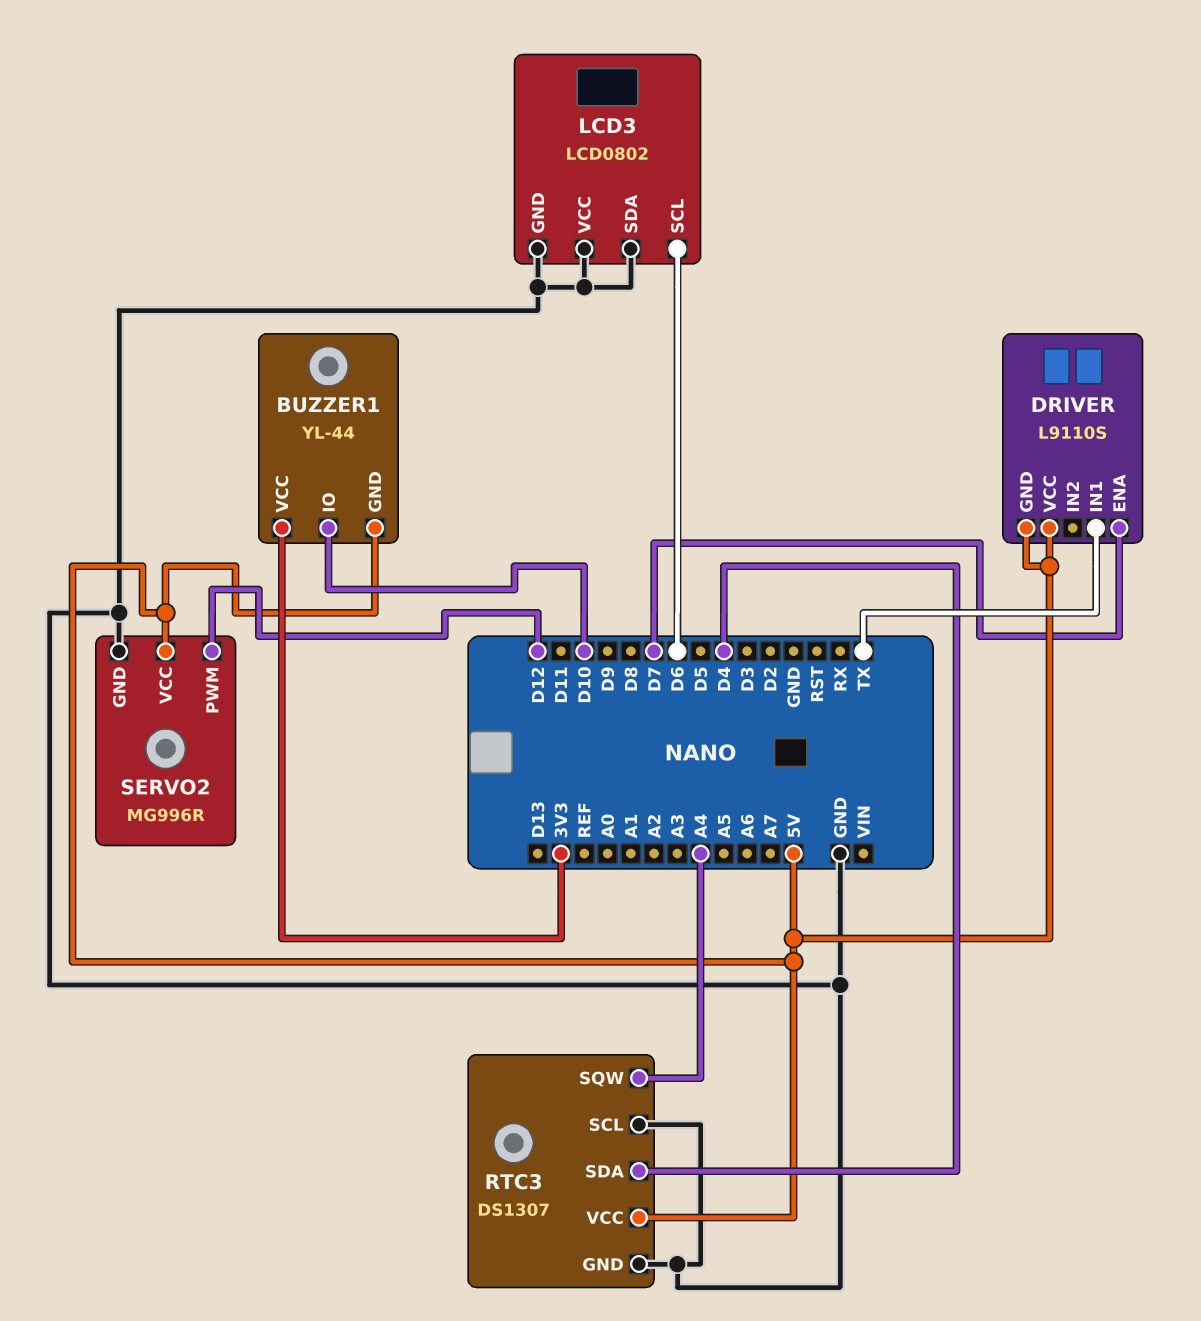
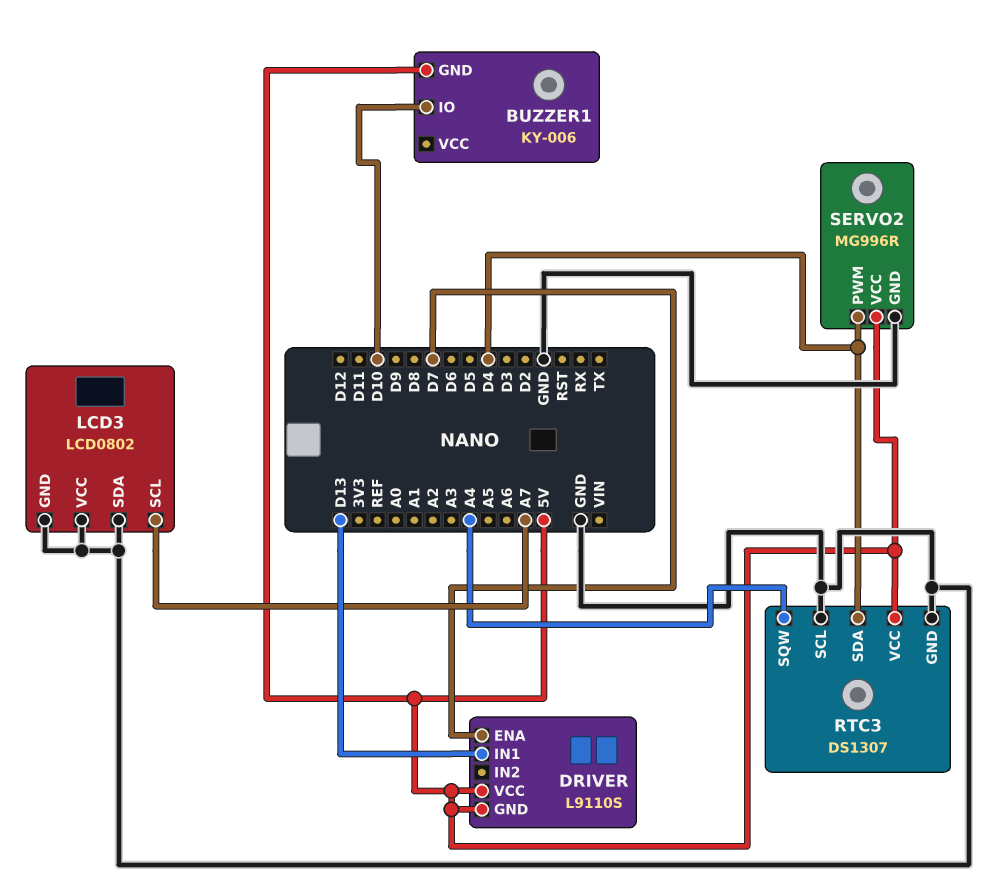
BUZZER1: YL-44 -> KY-006
BUZZER1 pin VCC: 3V3 -> none
DRIVER pin IN1: TX -> D13
LCD3 pin SCL: D6 -> A7
SERVO2 pin PWM: D12 -> D4

